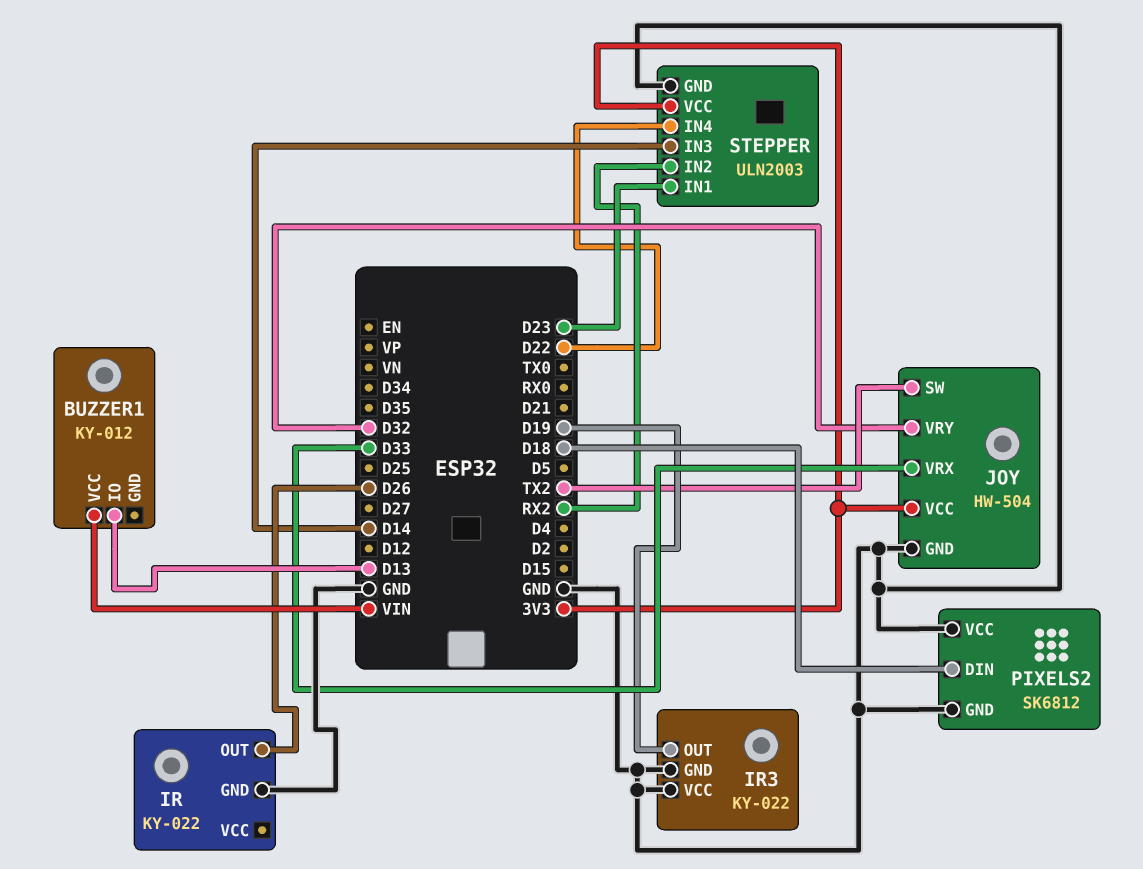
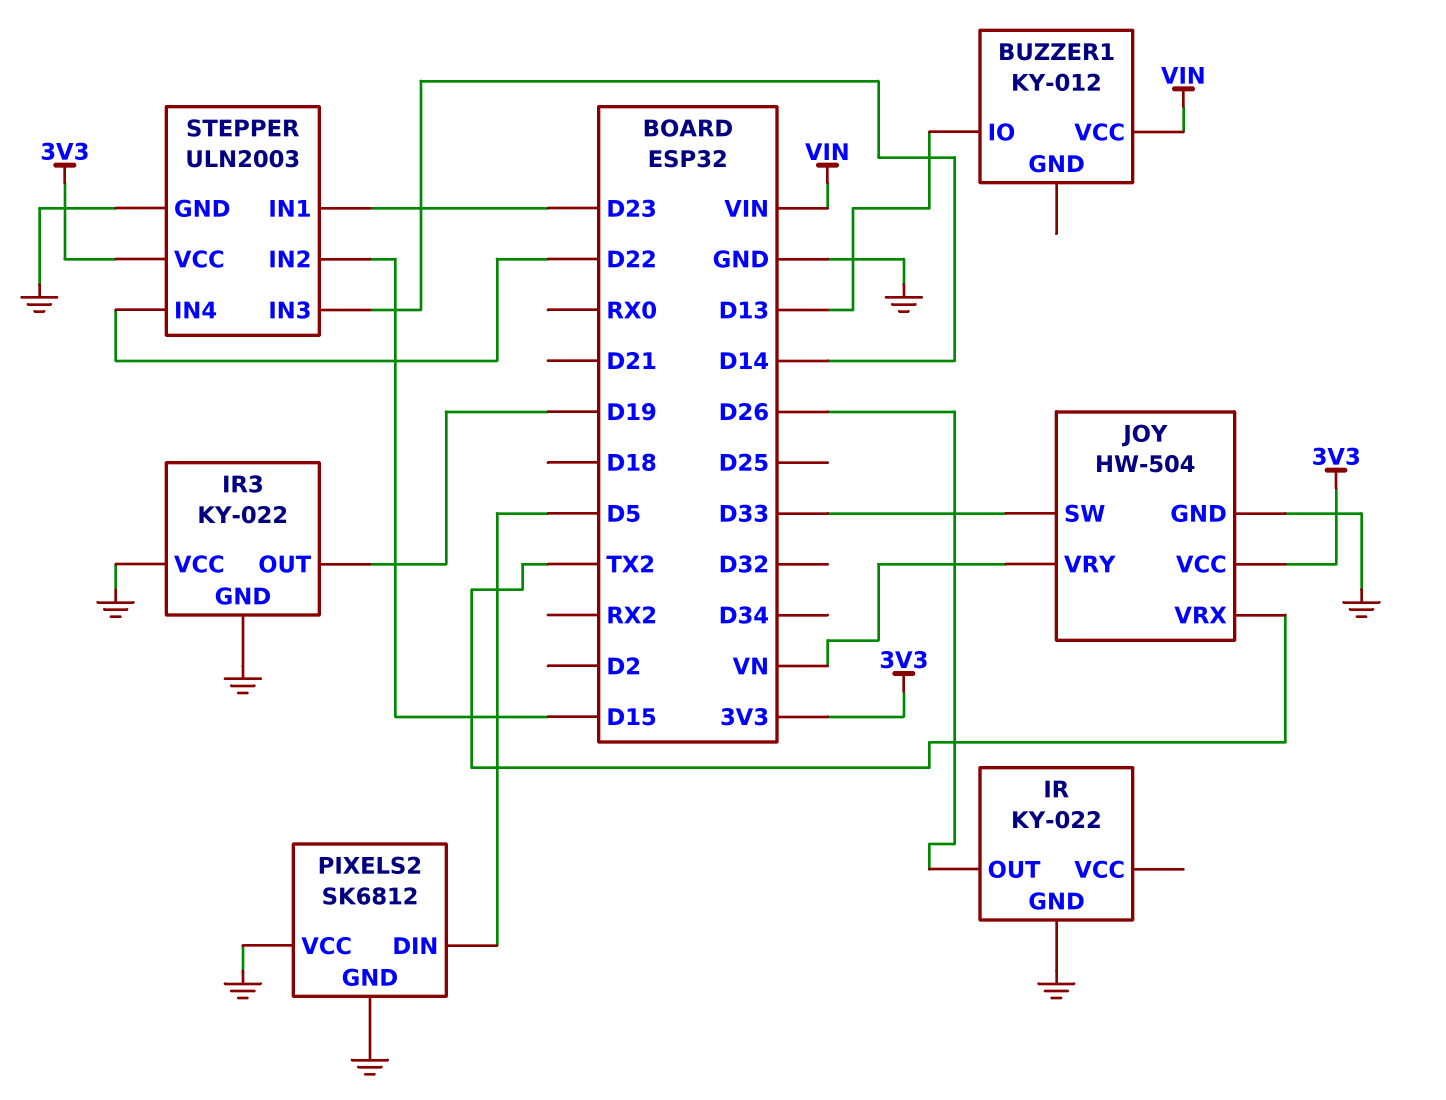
JOY pin SW: TX2 -> D33
JOY pin VRX: D33 -> TX2
JOY pin VRY: D32 -> VN
PIXELS2 pin DIN: D18 -> D5
STEPPER pin IN2: RX2 -> D15

